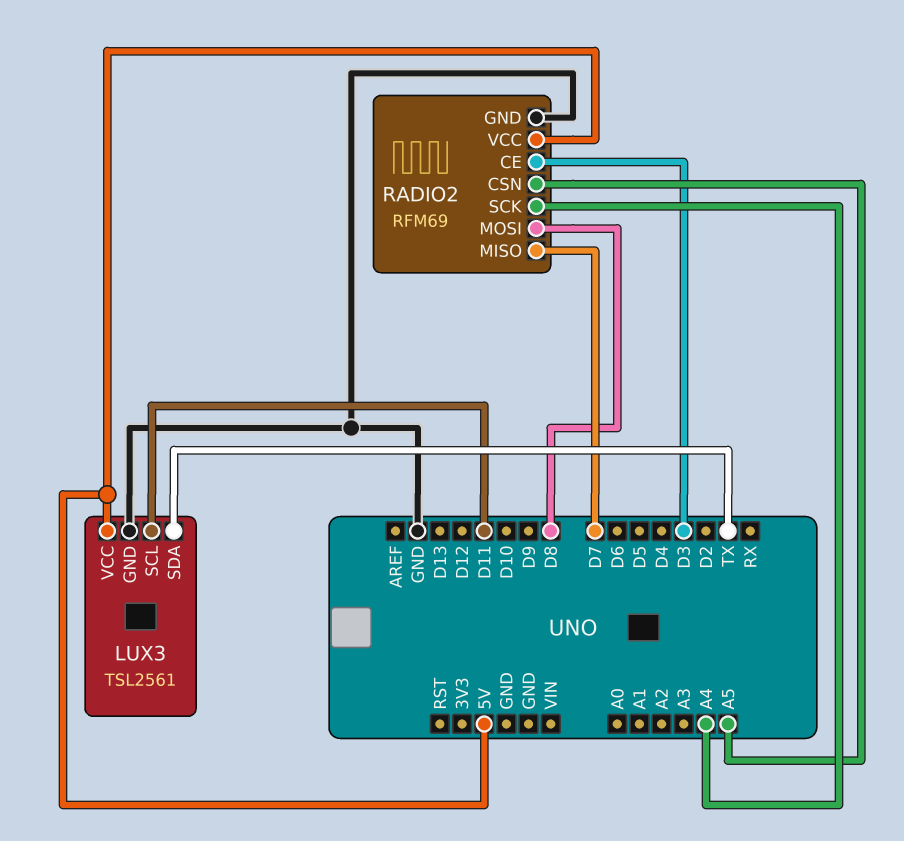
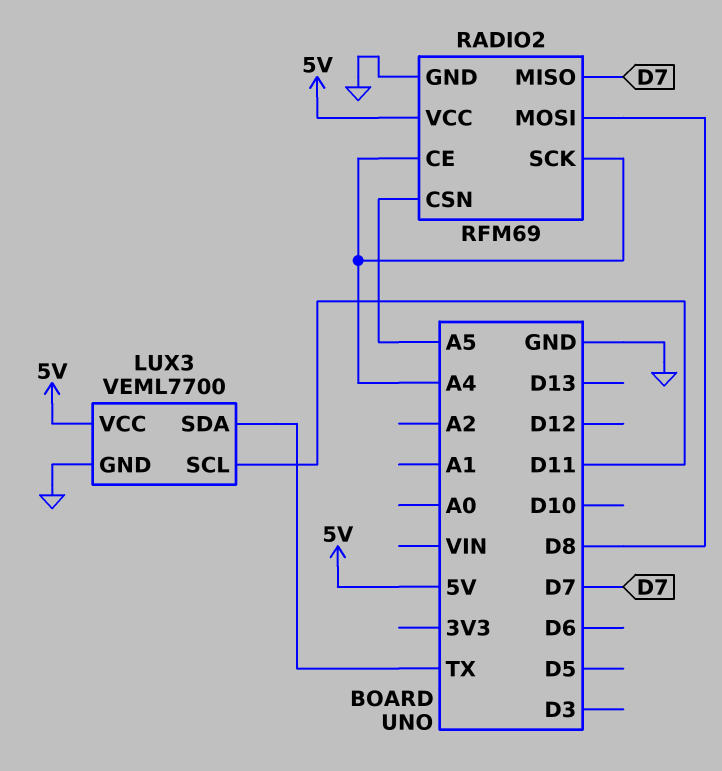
LUX3: TSL2561 -> VEML7700
RADIO2 pin CE: D3 -> A4

